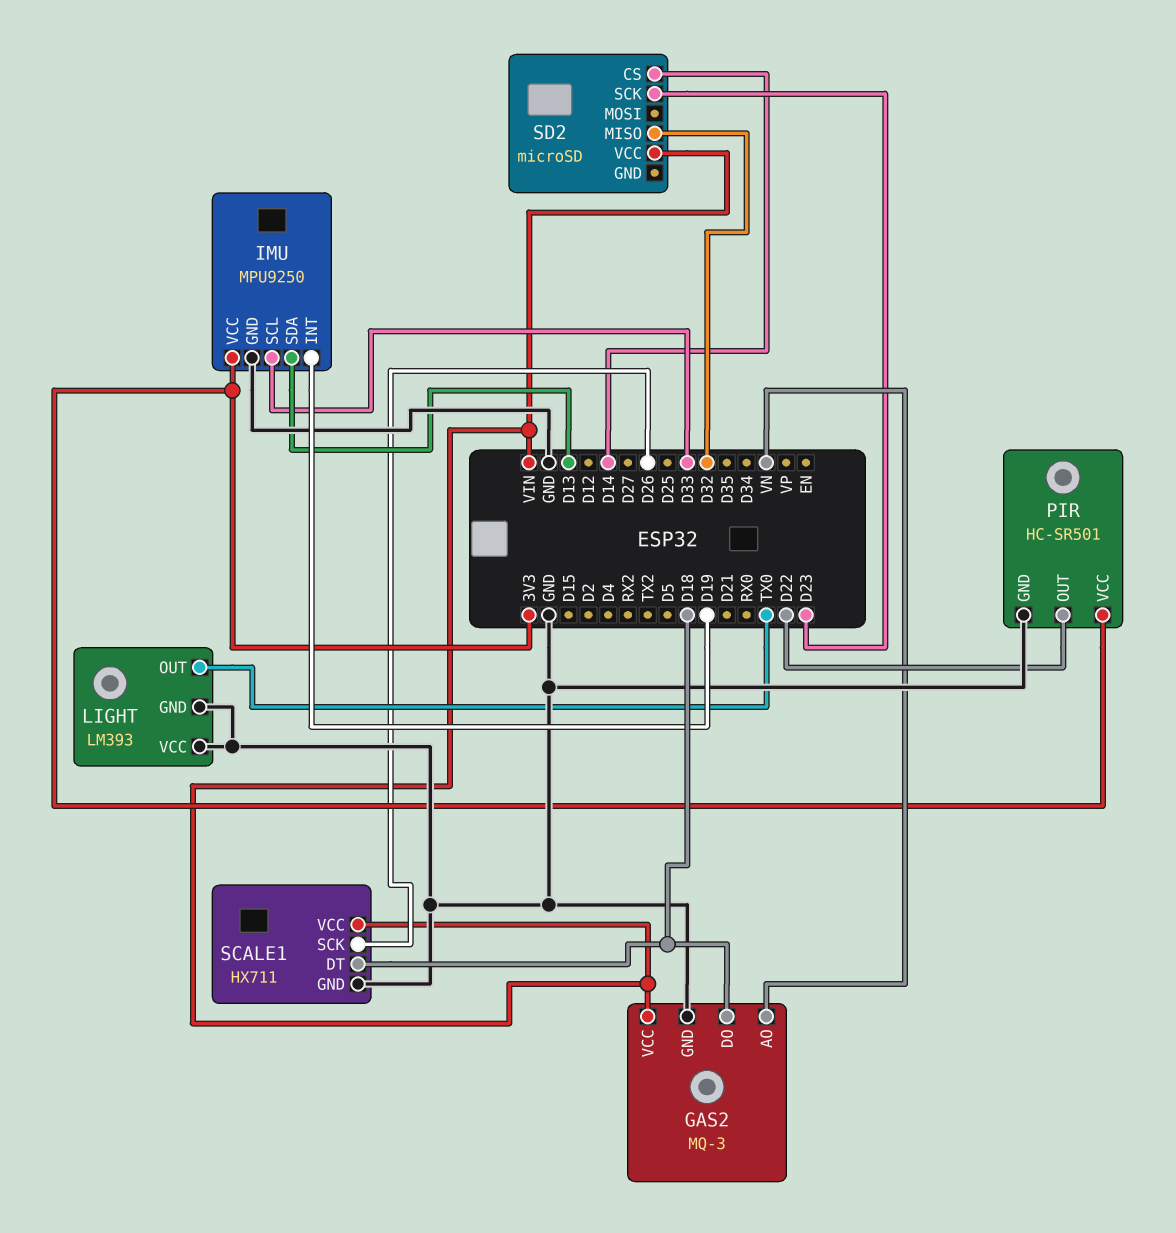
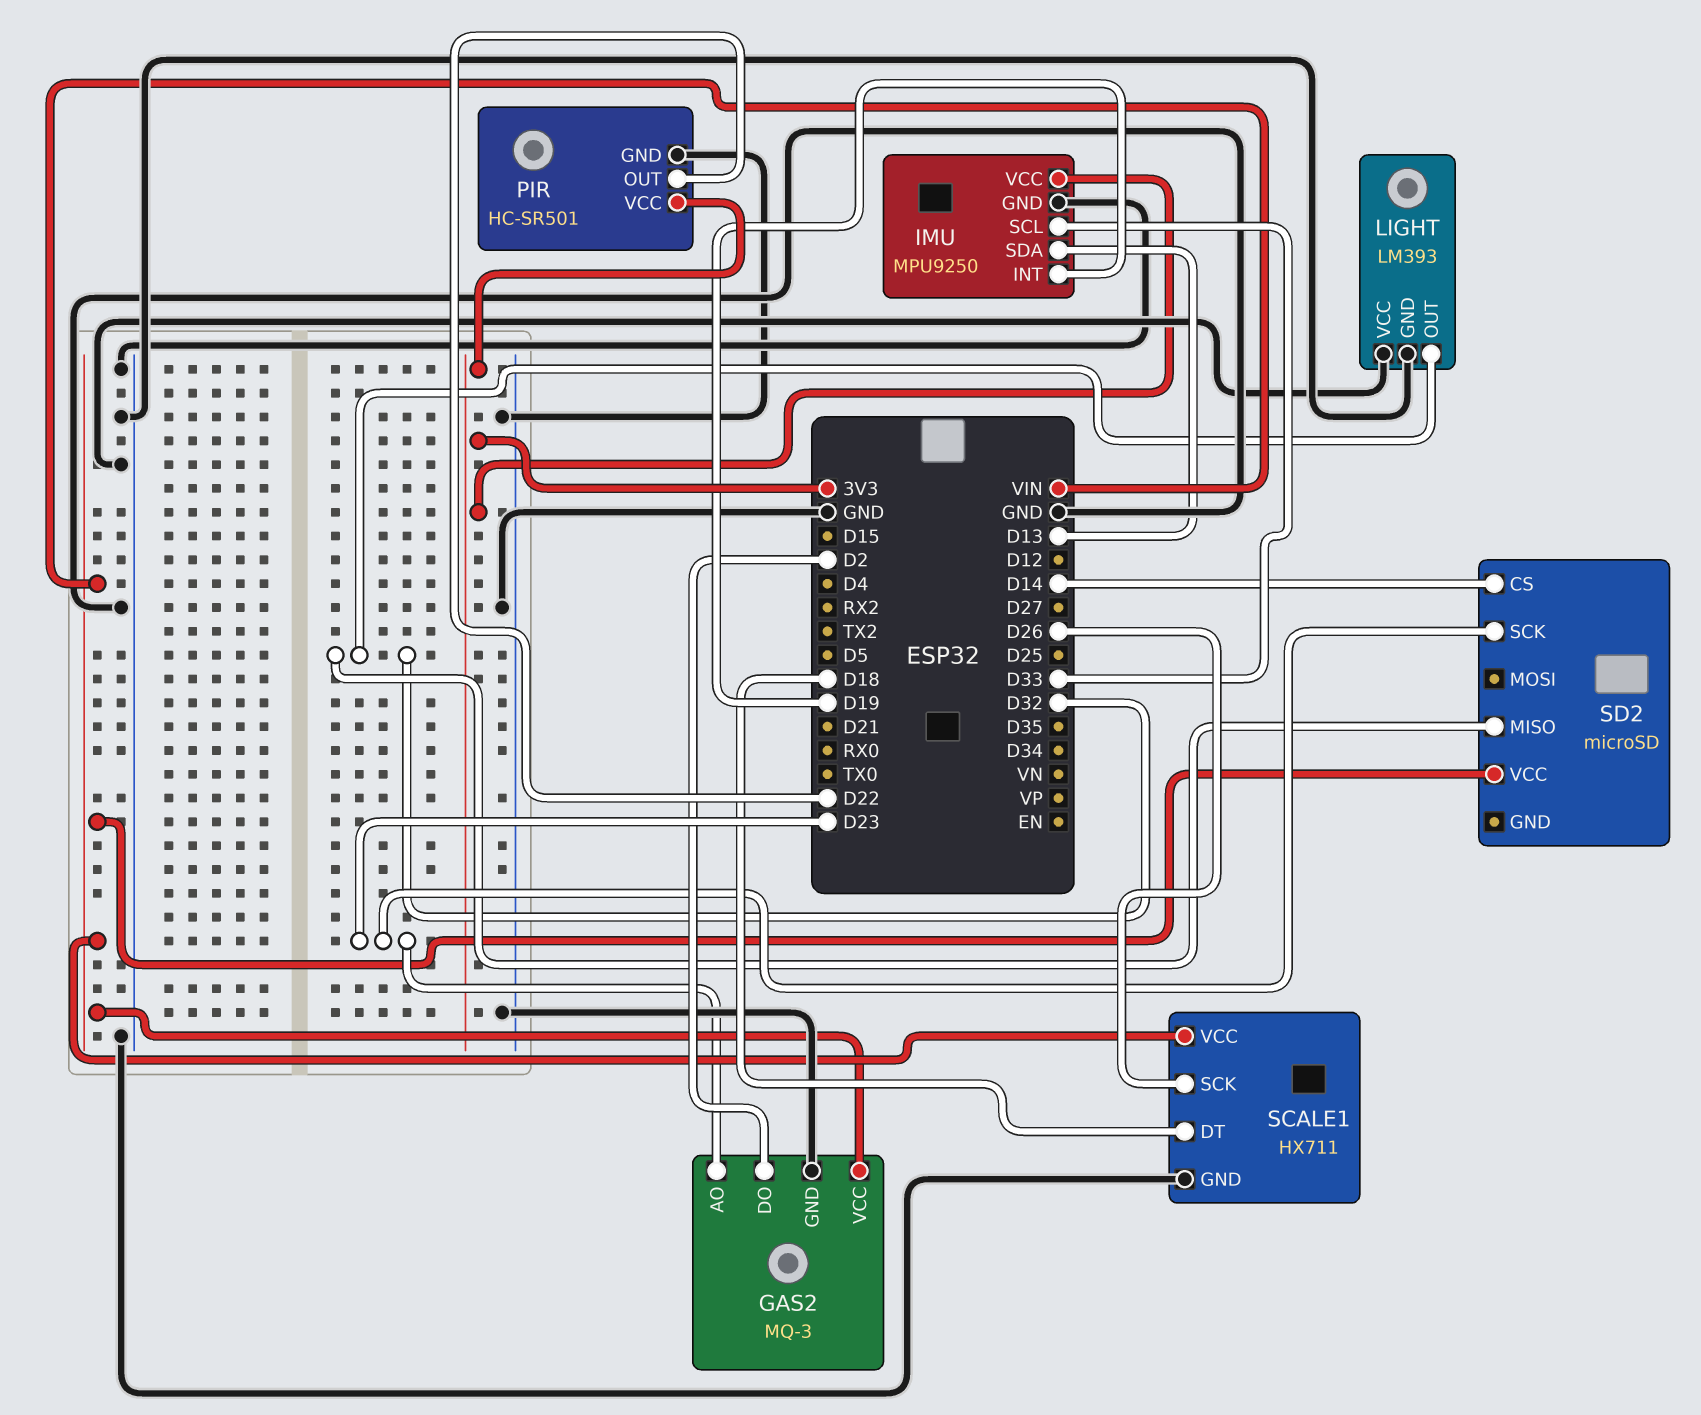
GAS2 pin AO: VN -> D23
GAS2 pin DO: D18 -> D2
LIGHT pin OUT: TX0 -> D32

